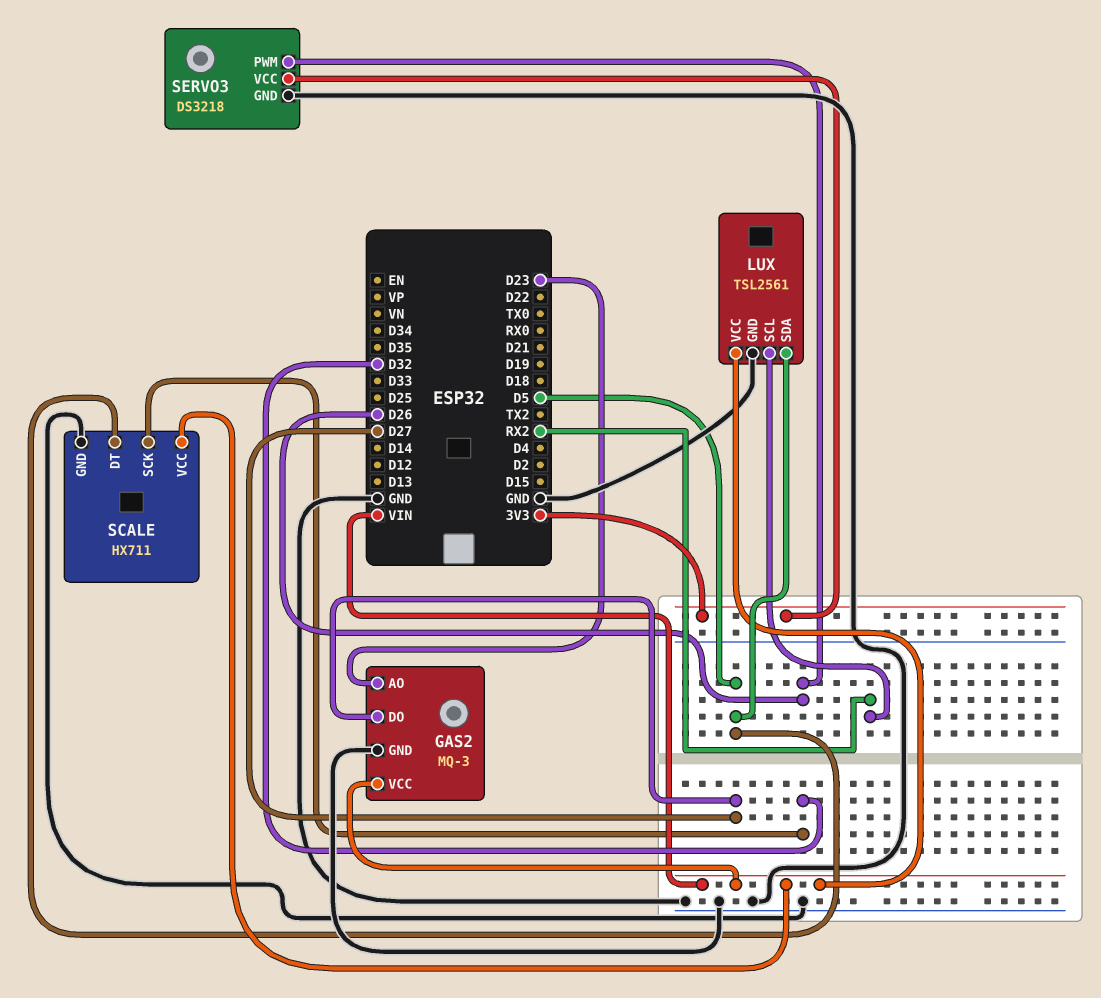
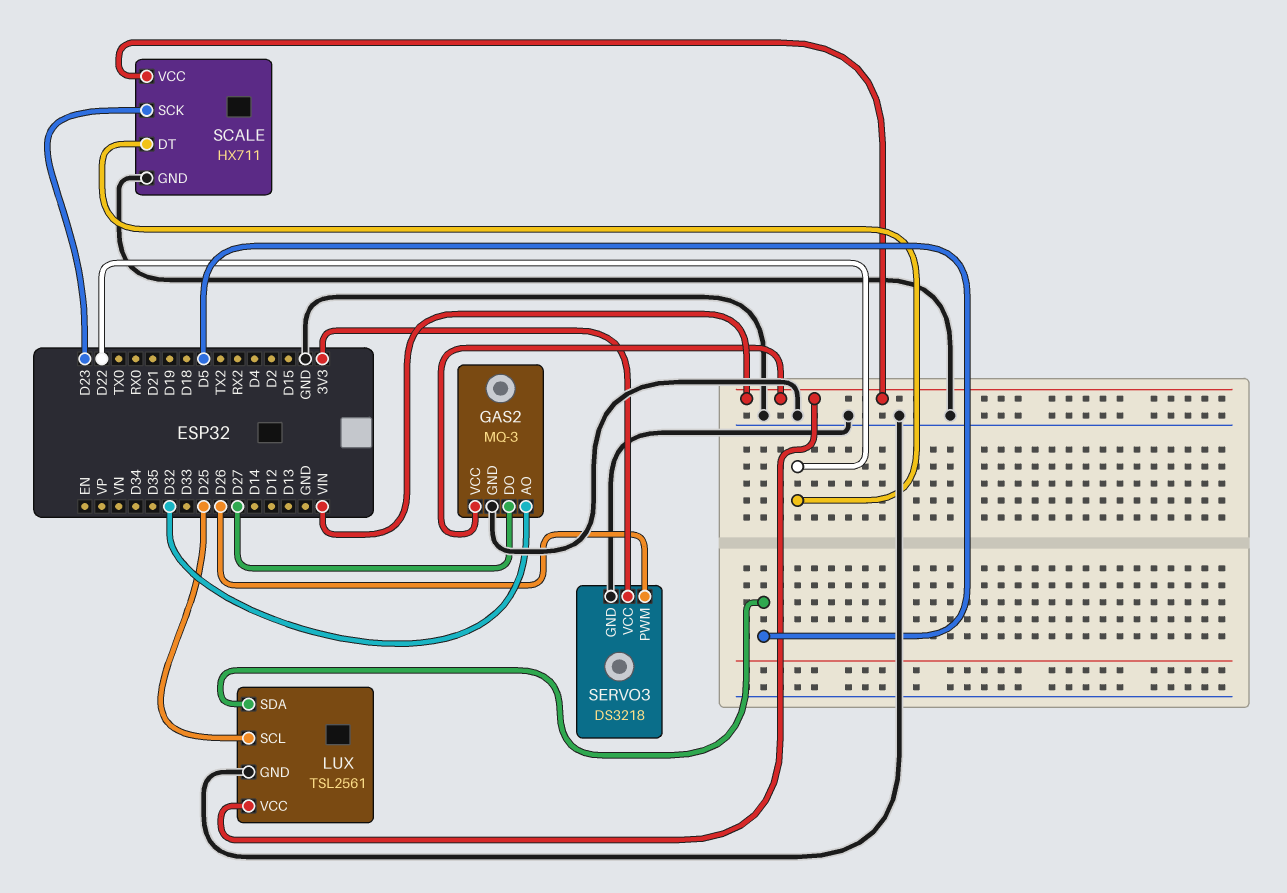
GAS2 pin AO: D23 -> D32
LUX pin SCL: RX2 -> D25
SCALE pin DT: D5 -> D22
SCALE pin SCK: D32 -> D23

